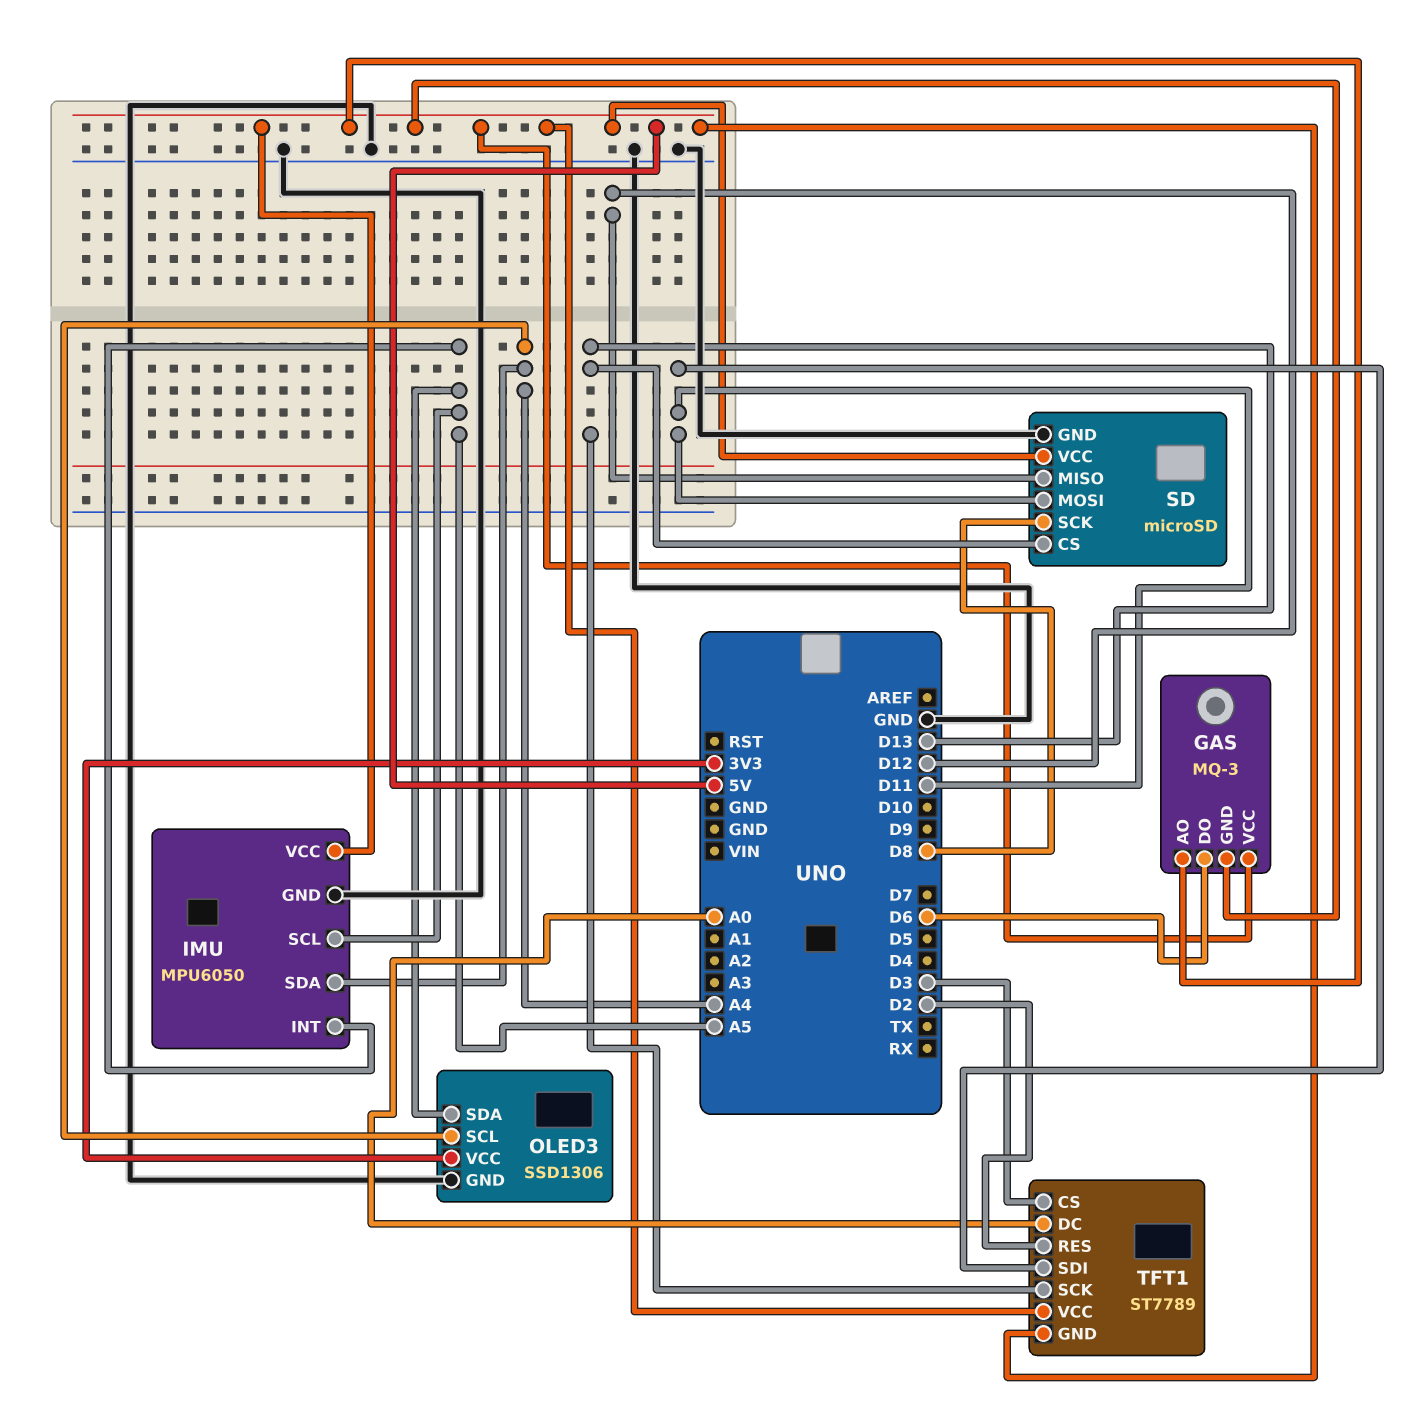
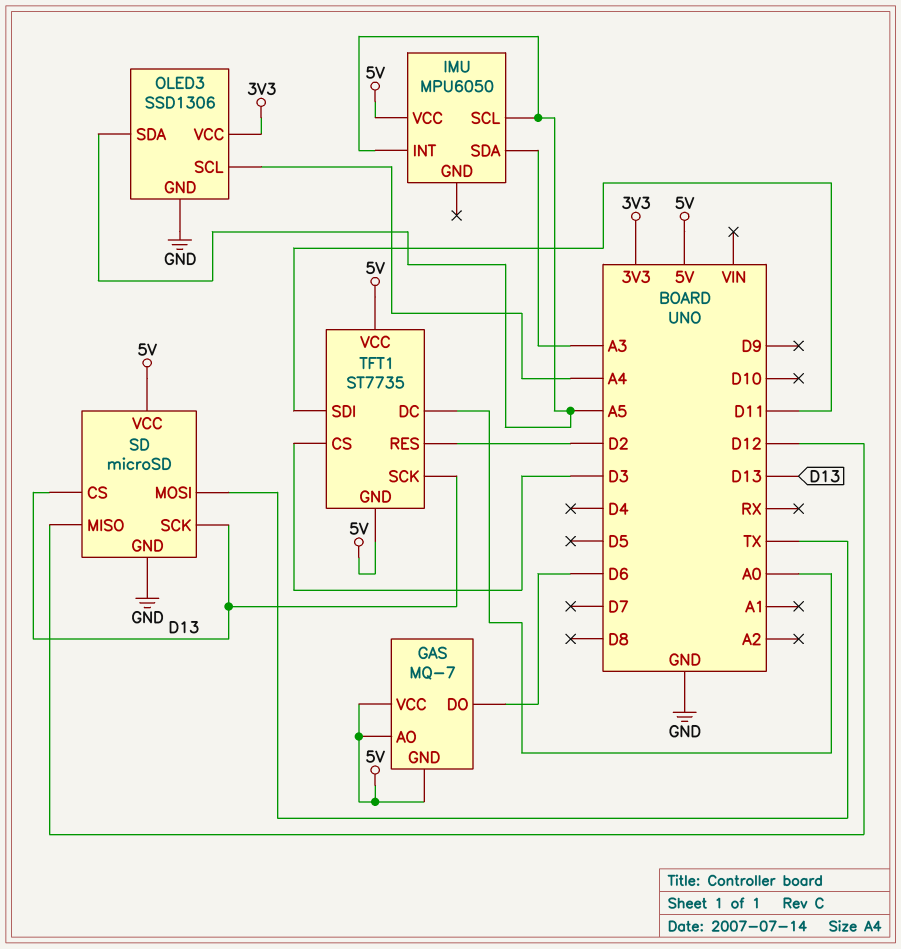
GAS: MQ-3 -> MQ-7
IMU pin GND: GND -> none
IMU pin SDA: A4 -> A3
SD pin MOSI: D11 -> TX
SD pin SCK: D8 -> D13
TFT1: ST7789 -> ST7735

